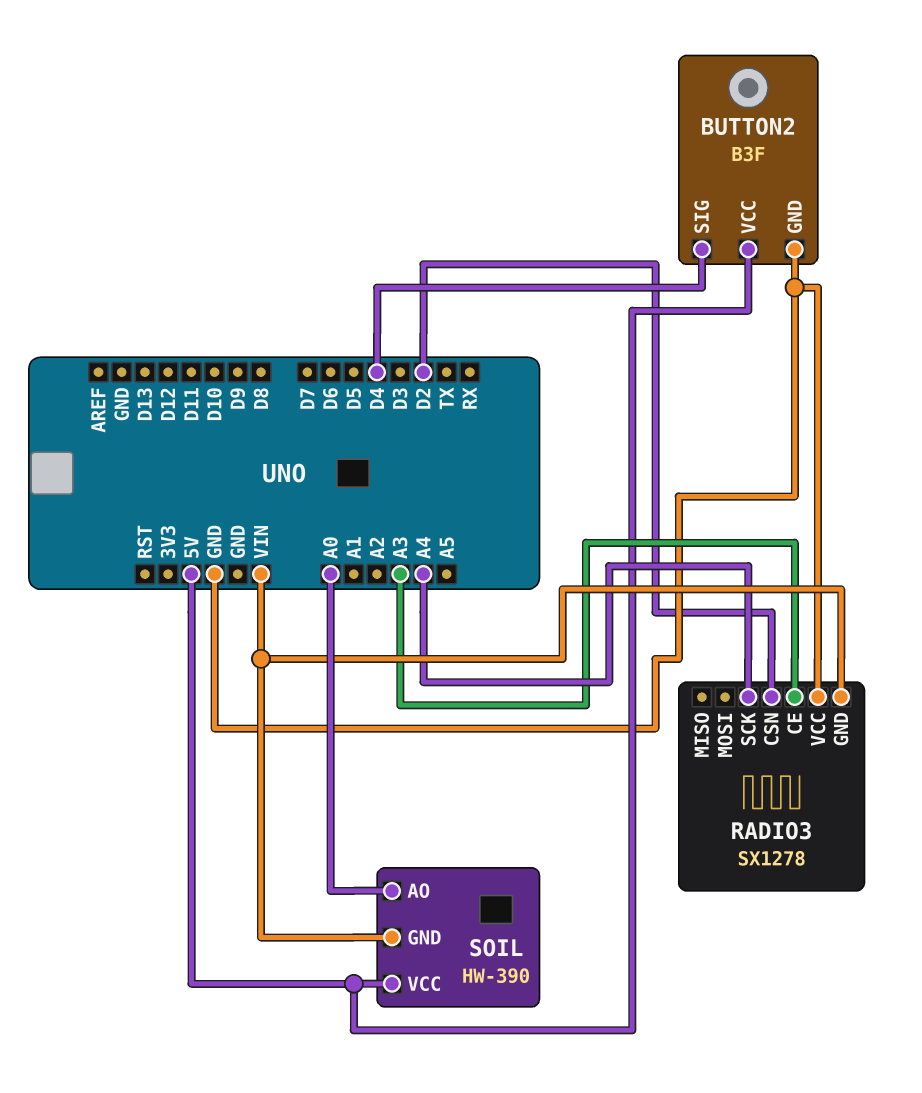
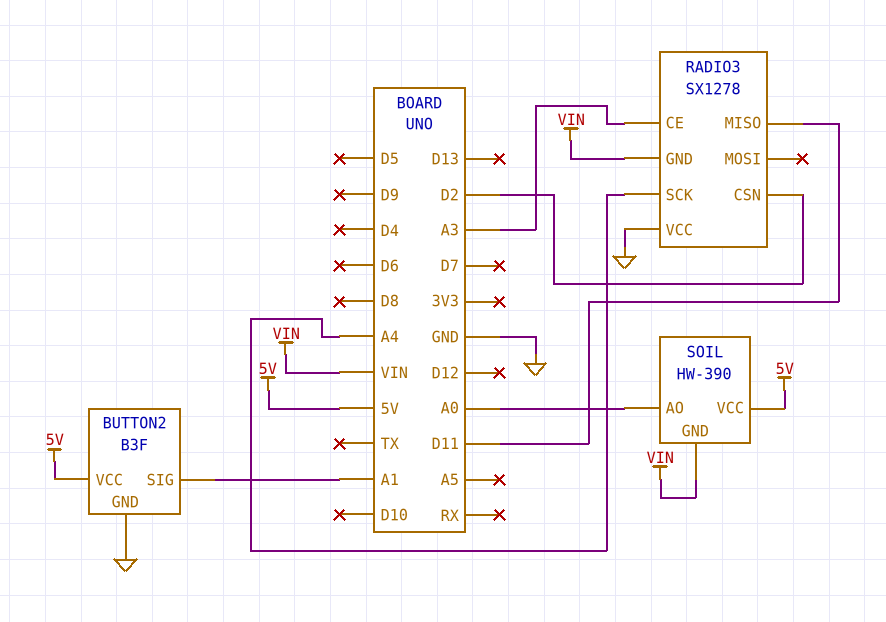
BUTTON2 pin SIG: D4 -> A1
RADIO3 pin MISO: none -> D11

